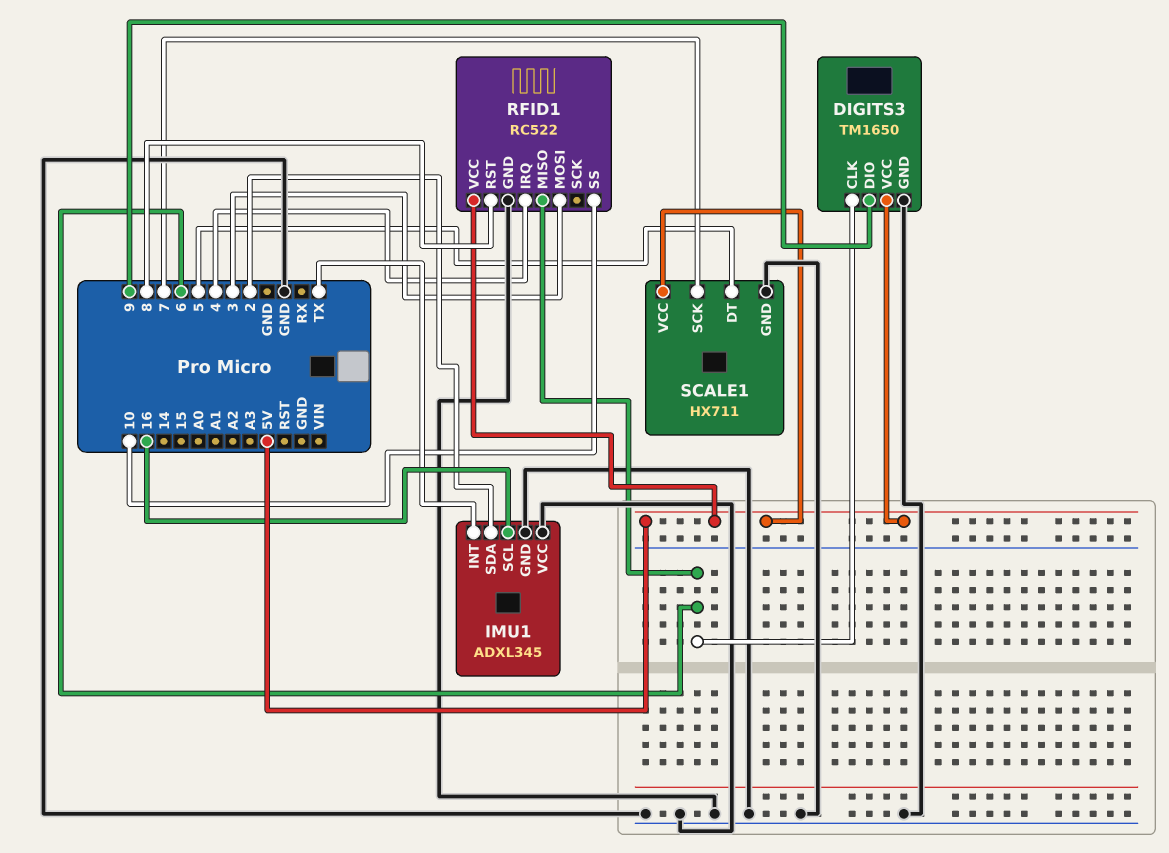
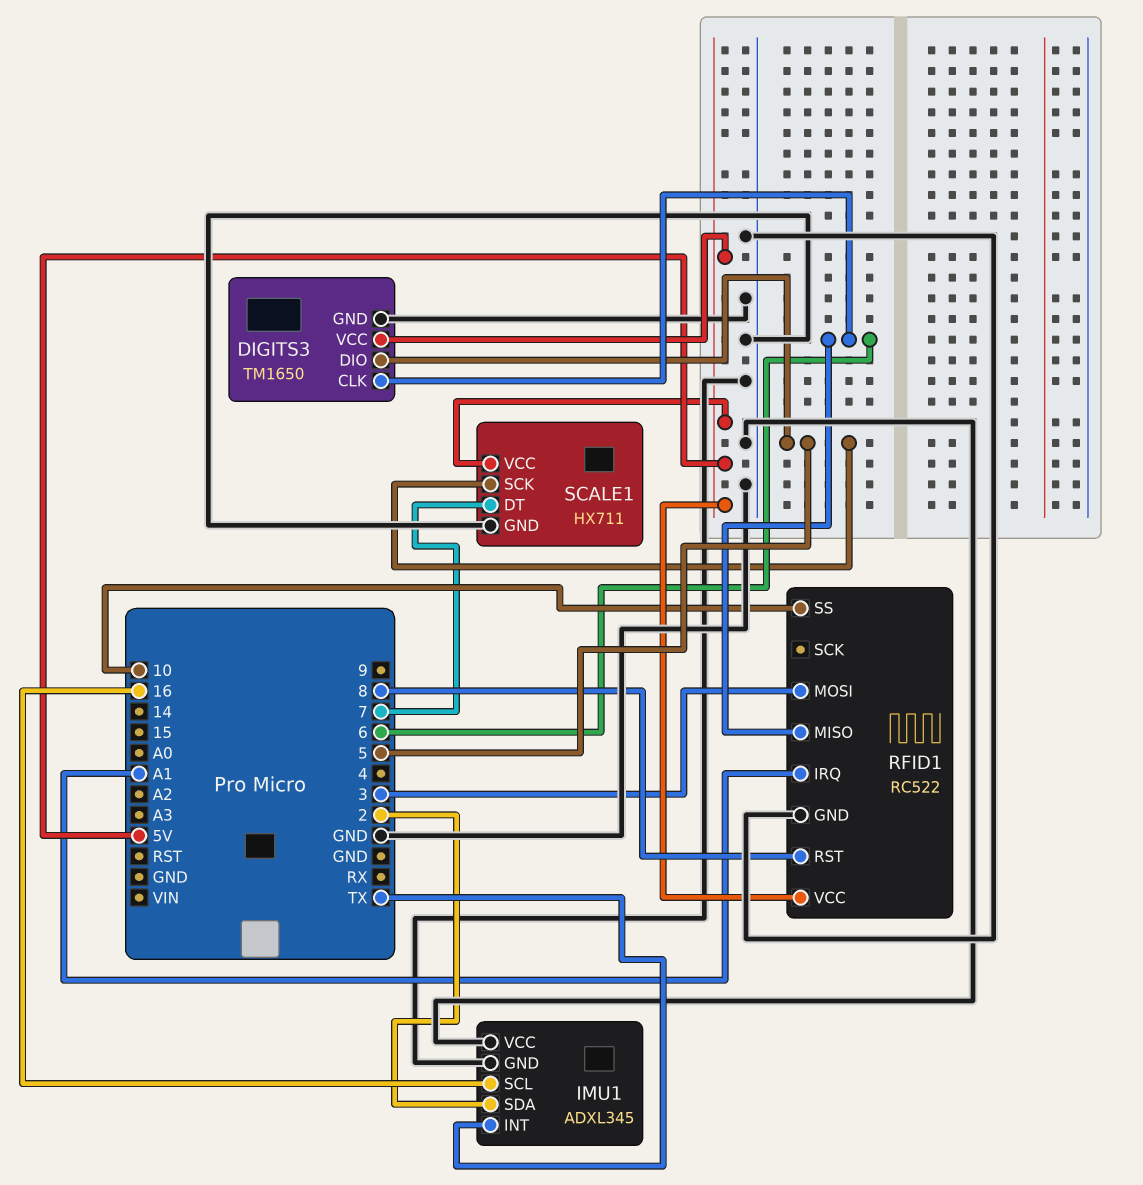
DIGITS3 pin DIO: 9 -> 5
RFID1 pin IRQ: 4 -> A1
SCALE1 pin DT: 5 -> 7
SCALE1 pin SCK: 7 -> 5

